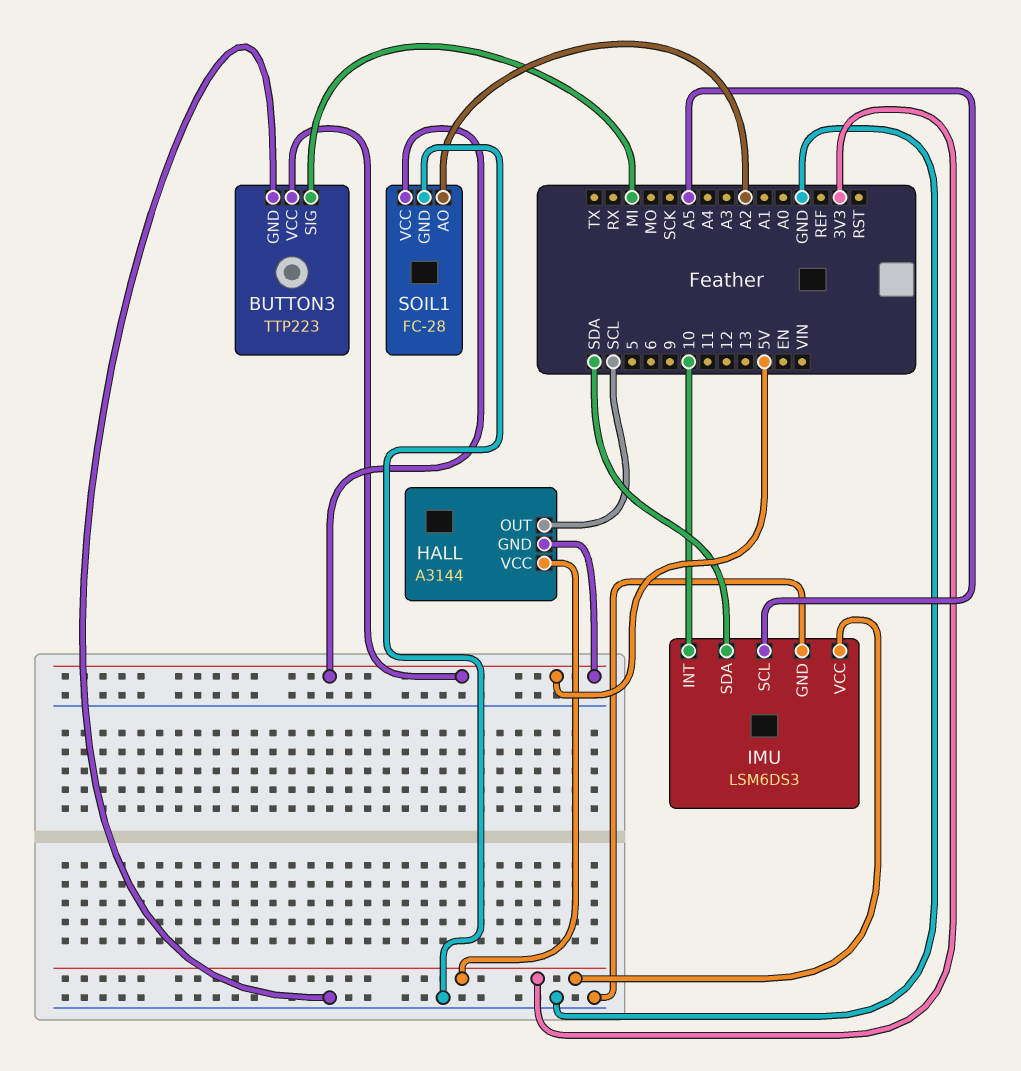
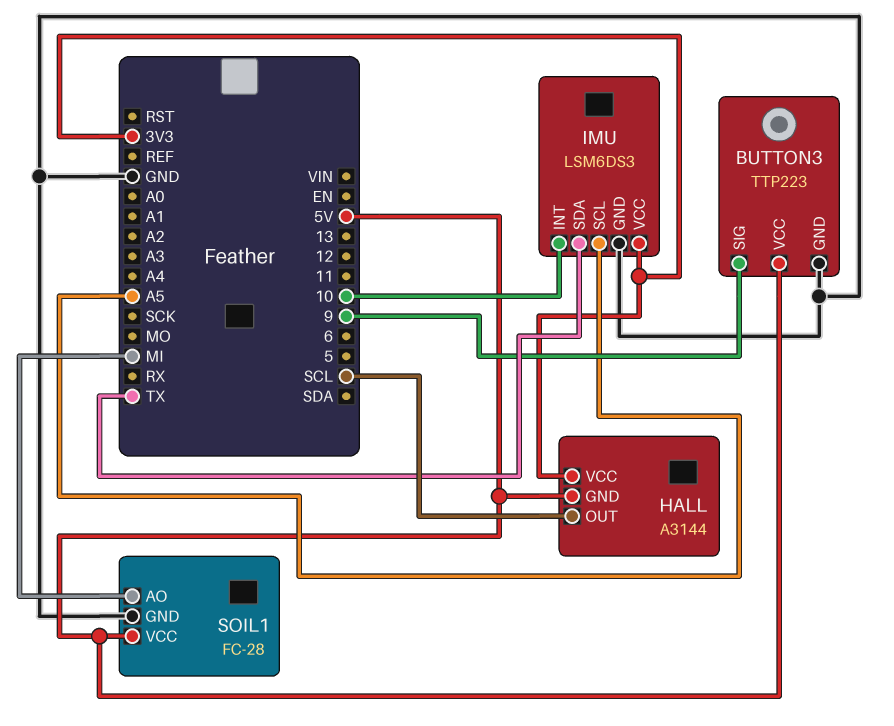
BUTTON3 pin SIG: MI -> 9
IMU pin SDA: SDA -> TX
SOIL1 pin AO: A2 -> MI

